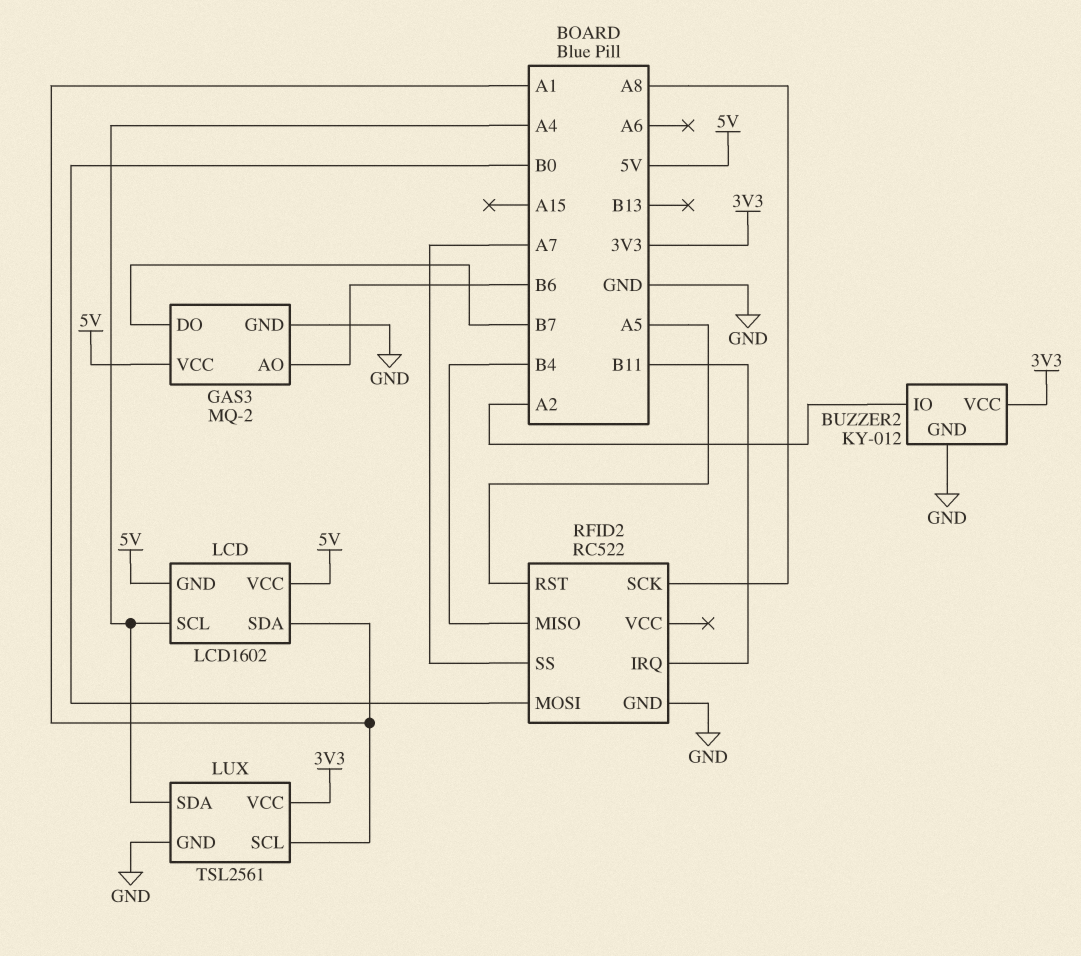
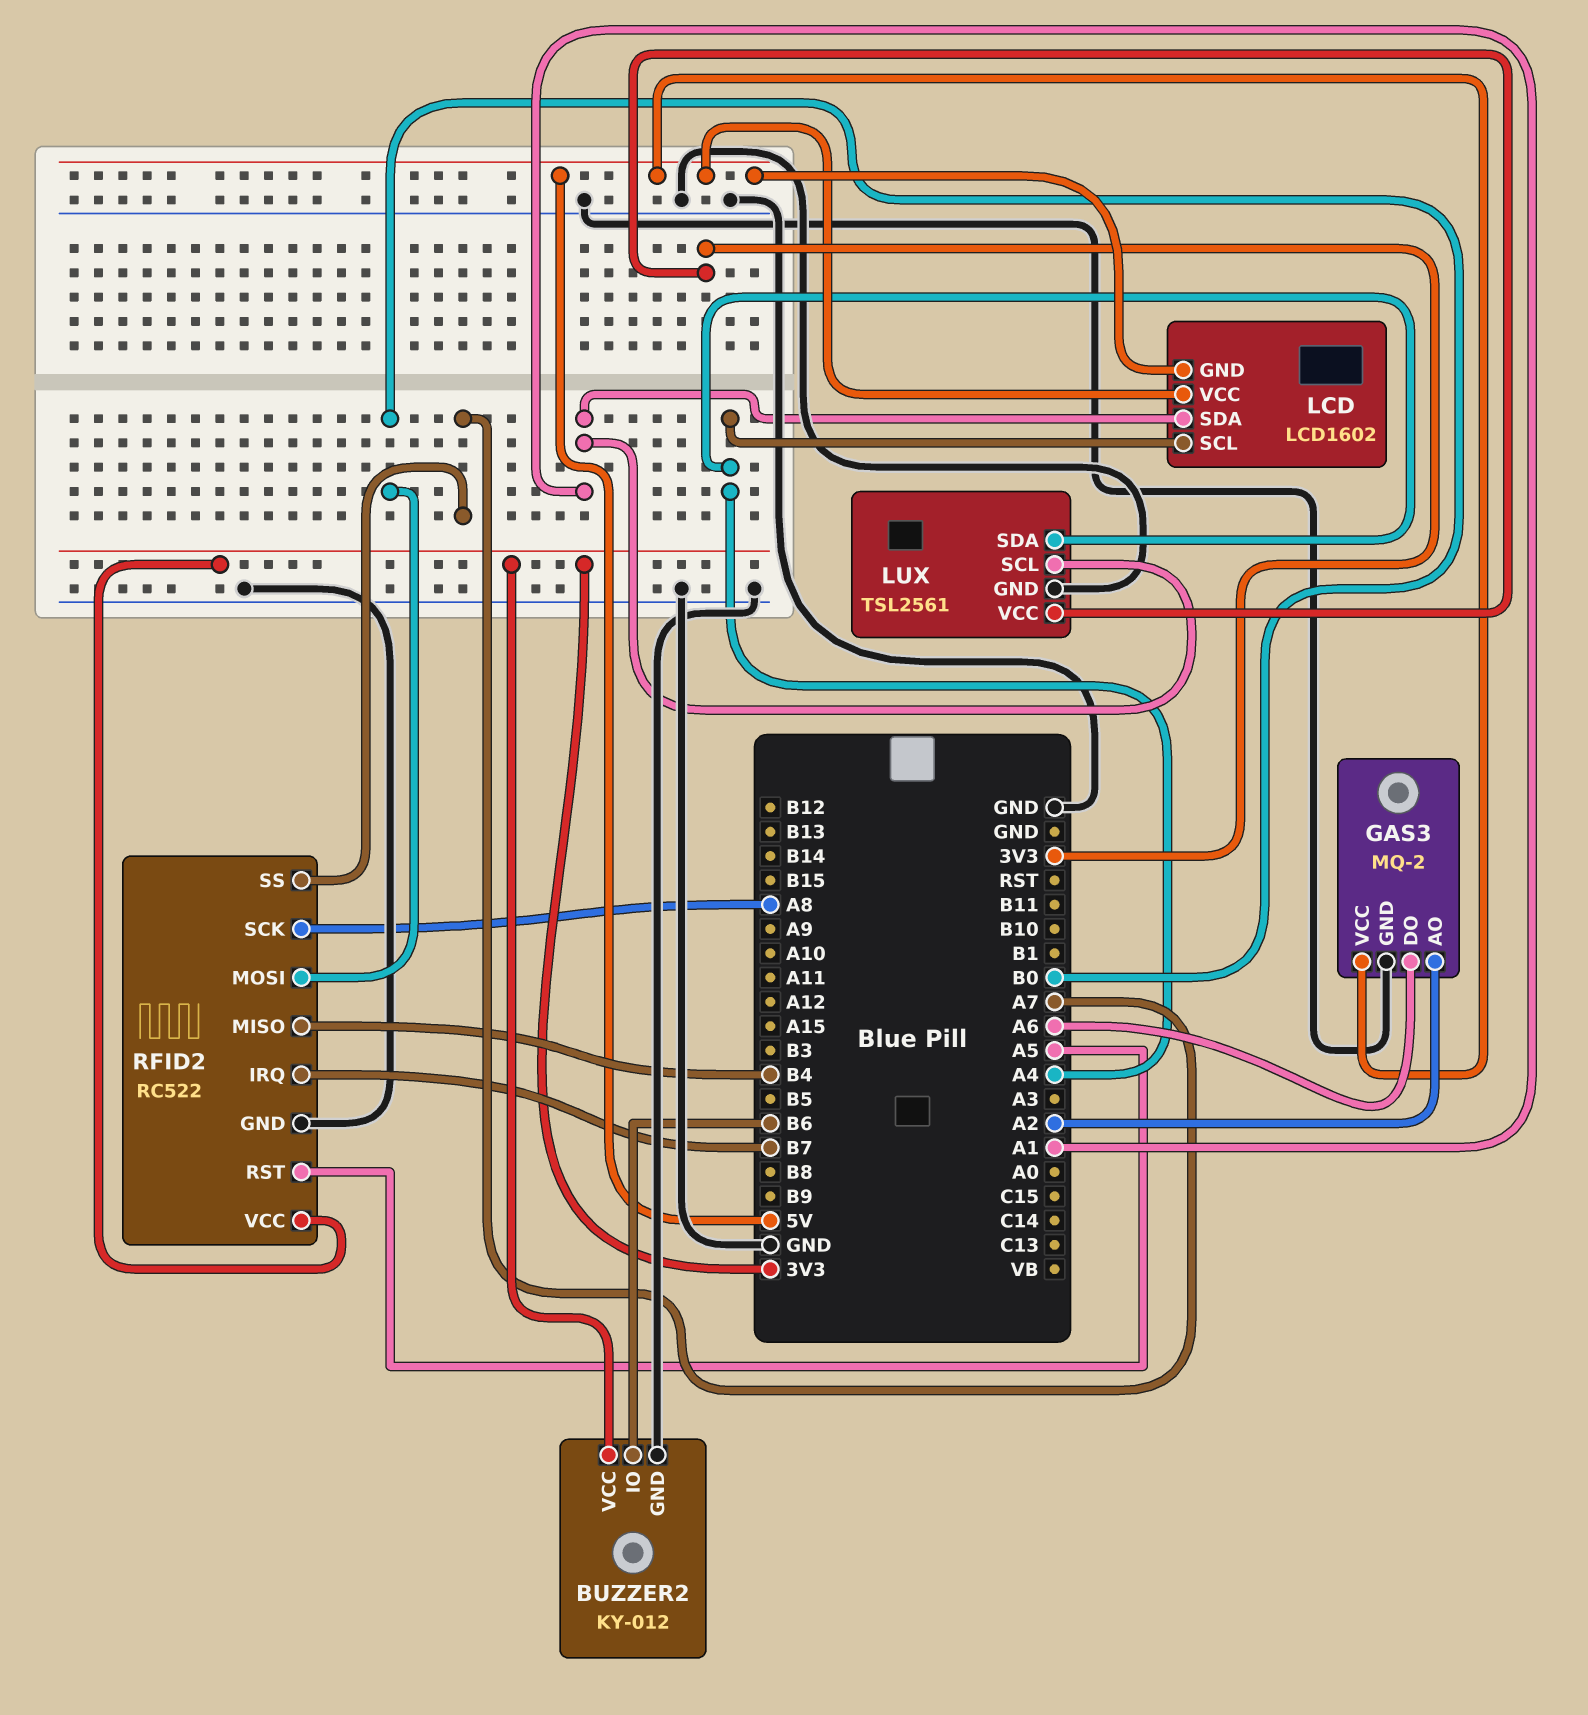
BUZZER2 pin IO: A2 -> B6
GAS3 pin AO: B6 -> A2
GAS3 pin DO: B7 -> A6
RFID2 pin IRQ: B11 -> B7
RFID2 pin VCC: none -> 3V3

